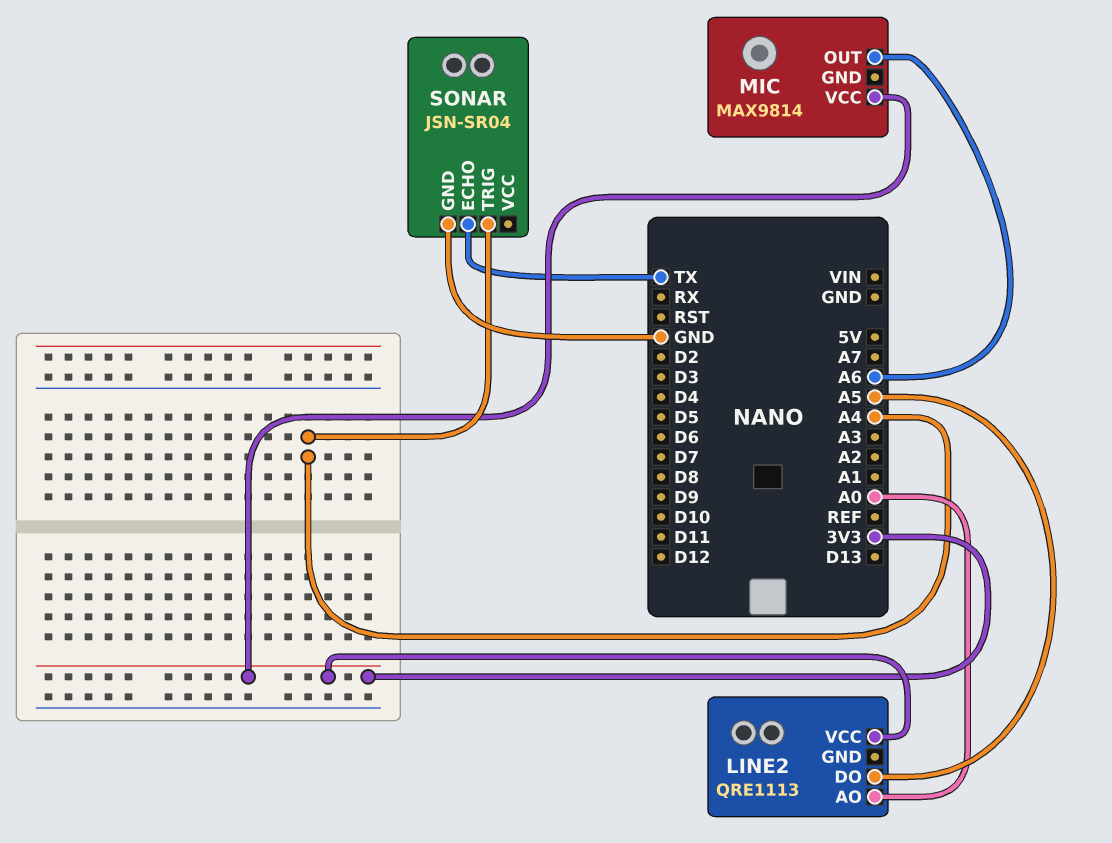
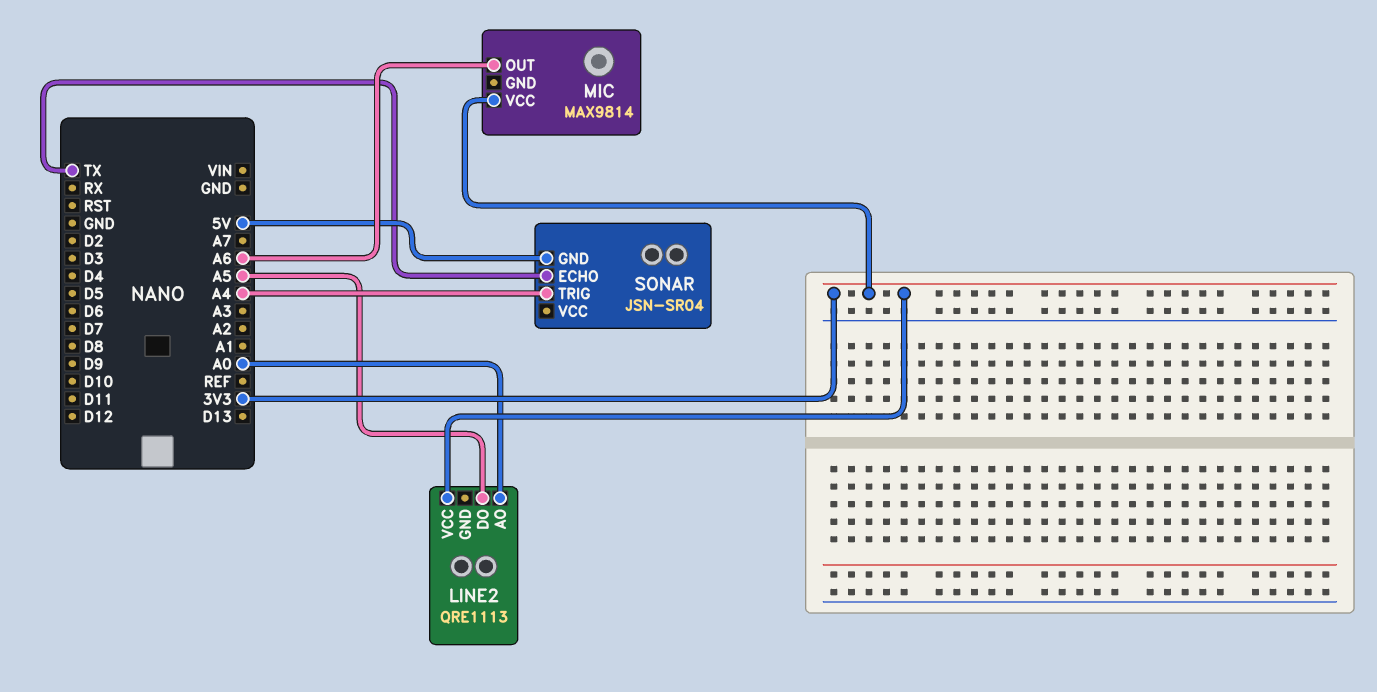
SONAR pin GND: GND -> 5V

